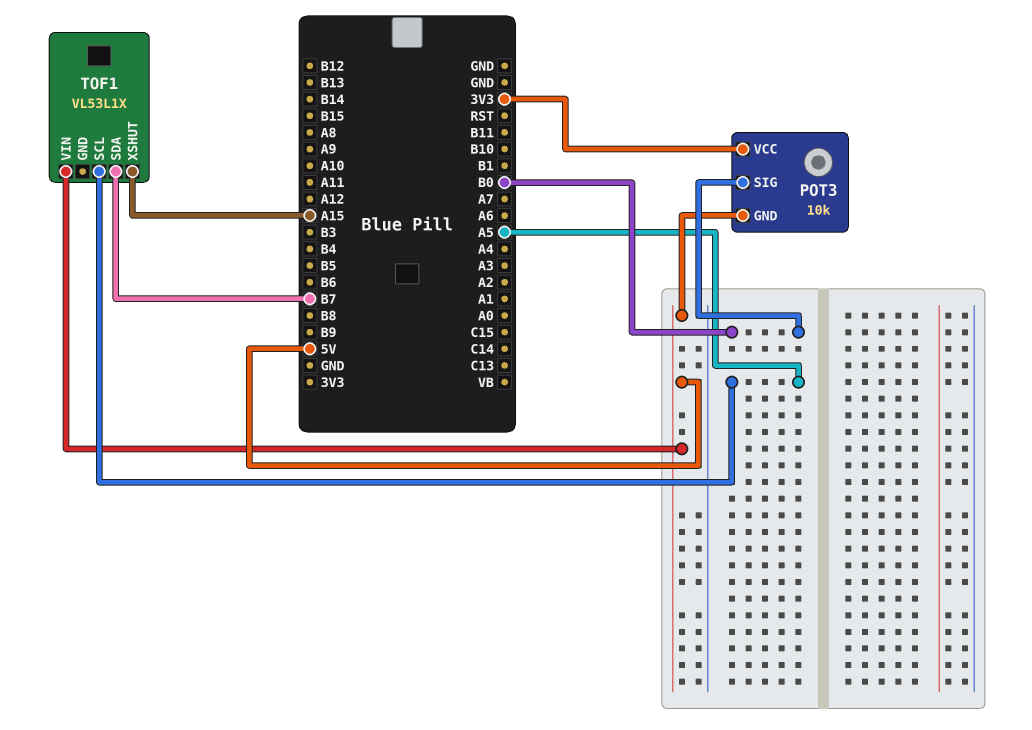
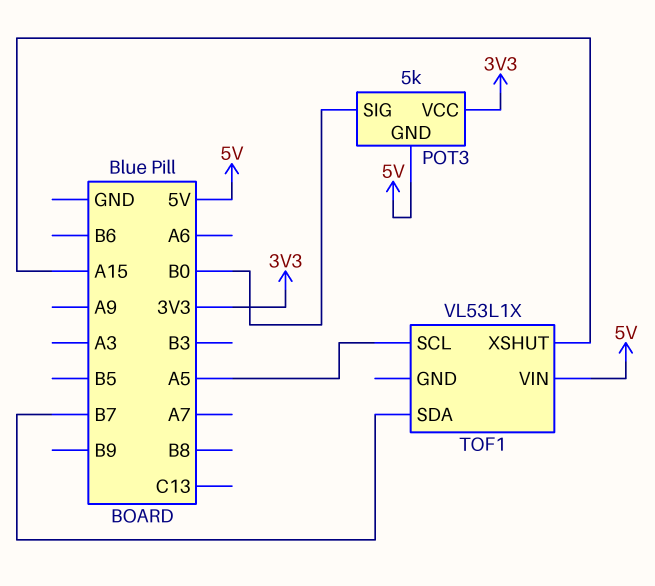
POT3: 10k -> 5k

